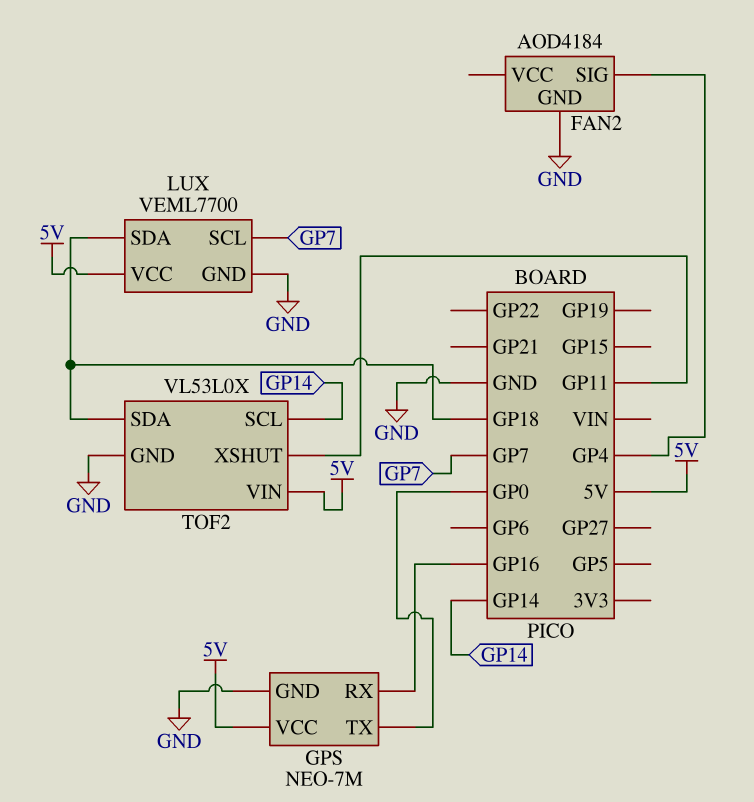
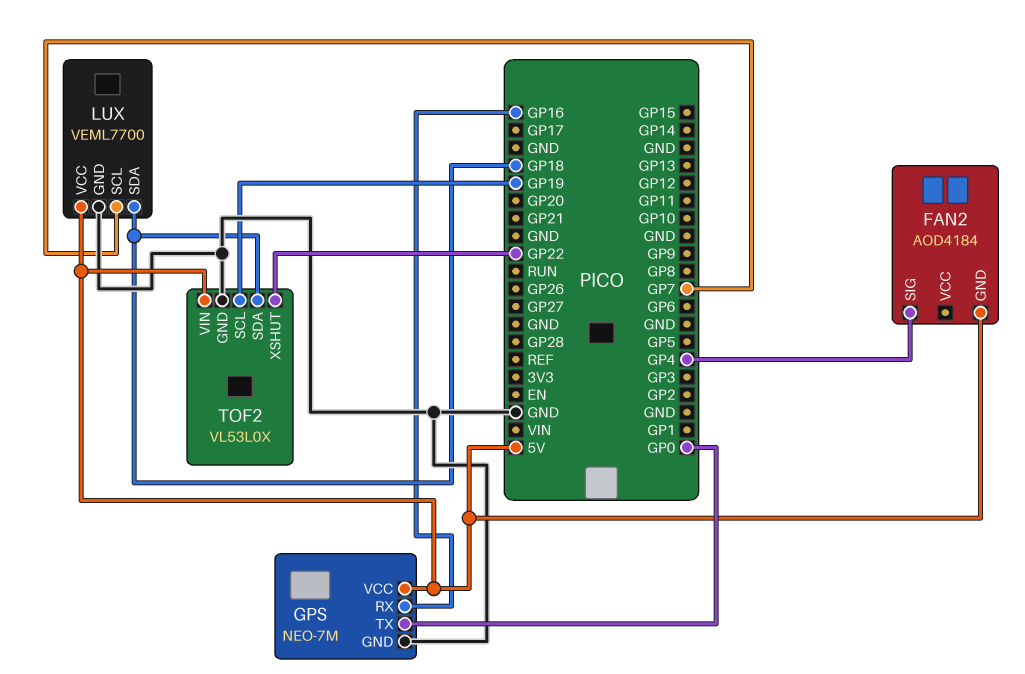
FAN2 pin GND: GND -> 5V
TOF2 pin SCL: GP14 -> GP19
TOF2 pin XSHUT: GP11 -> GP22

